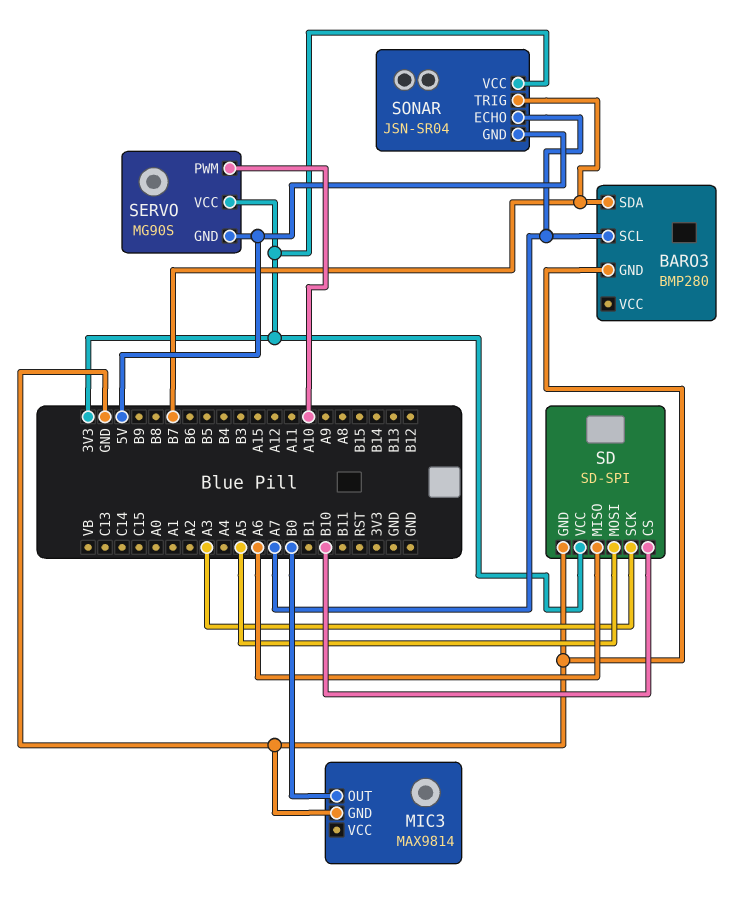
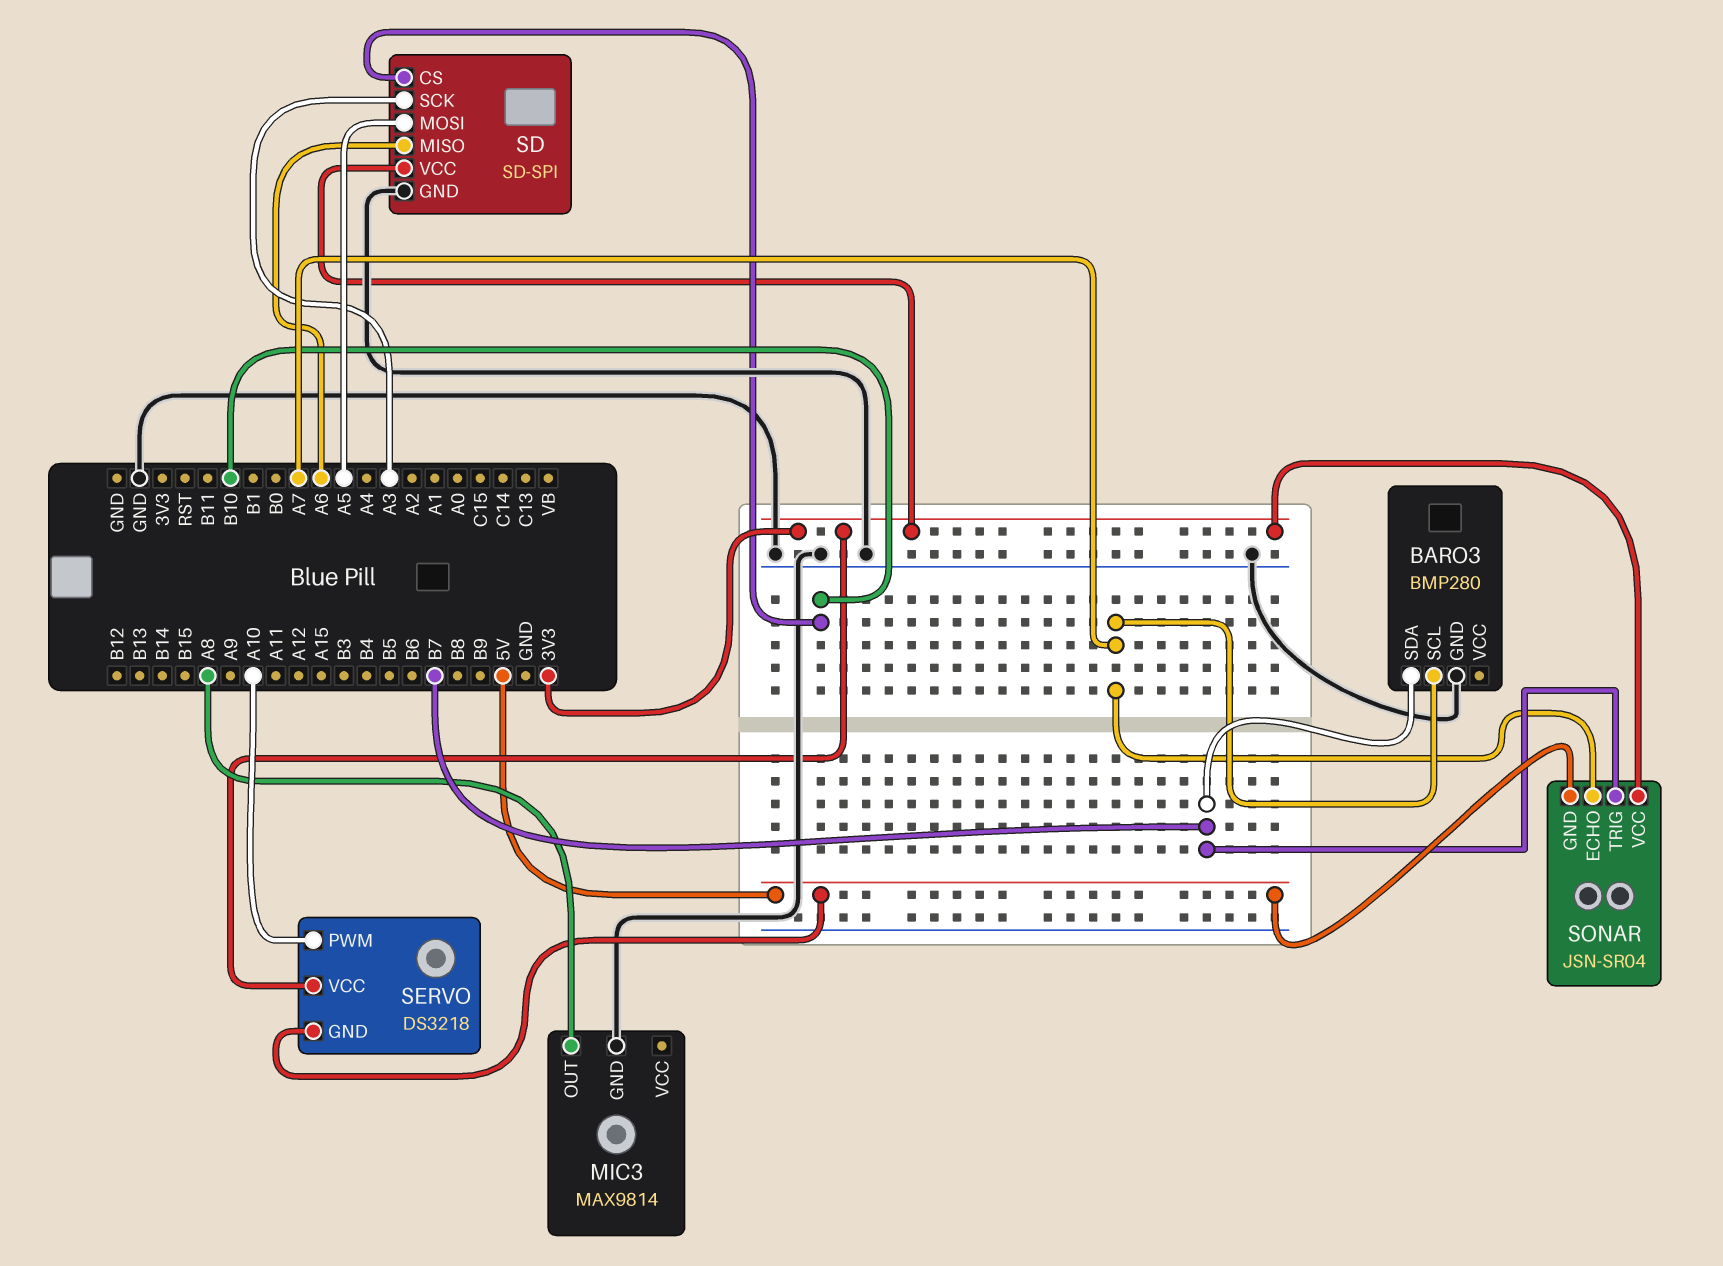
MIC3 pin OUT: B0 -> A8
SERVO: MG90S -> DS3218

